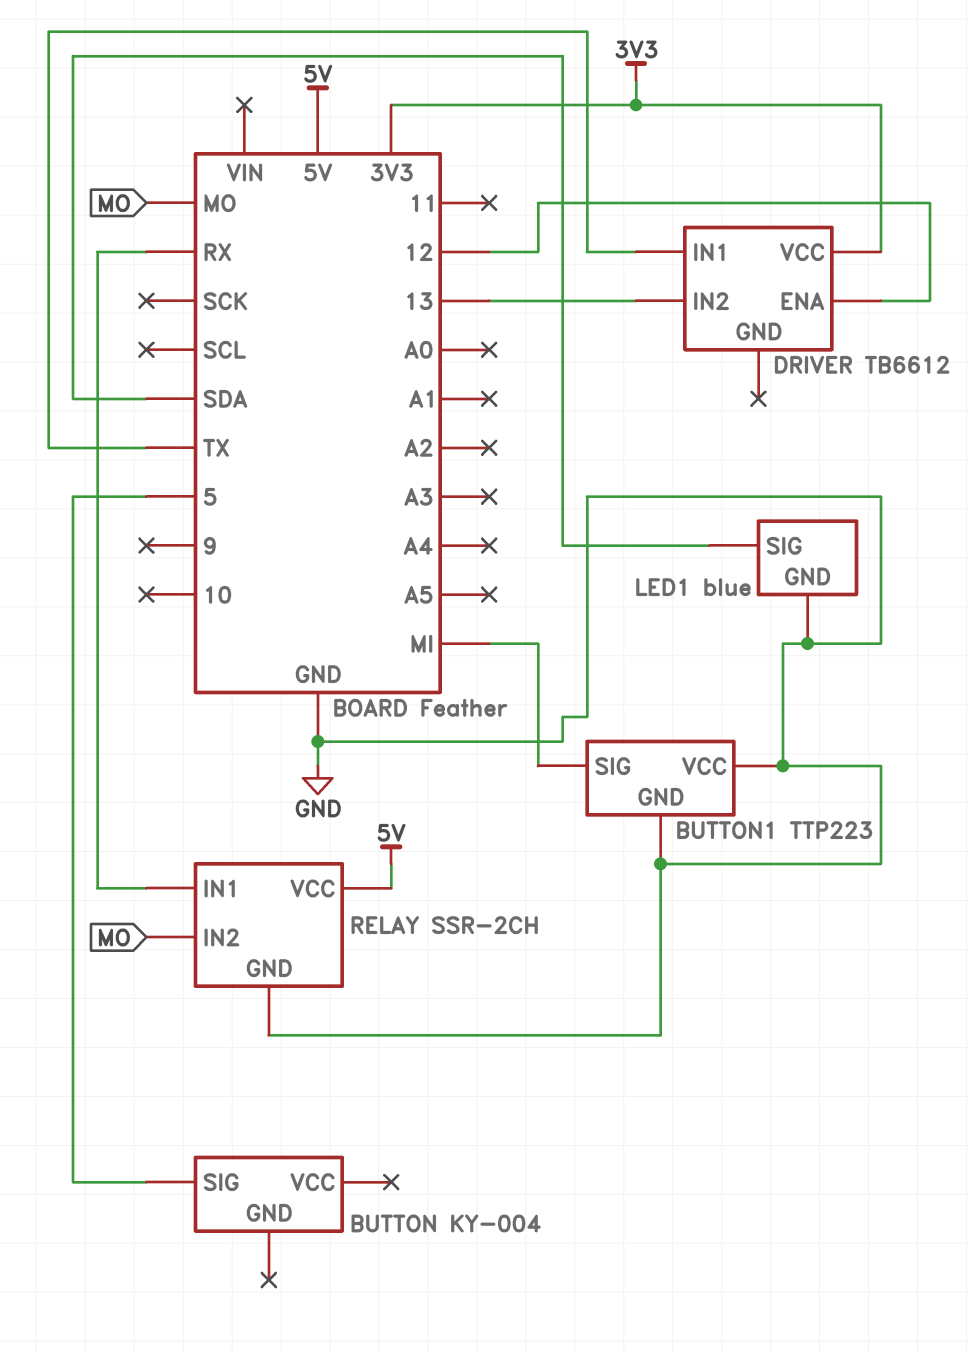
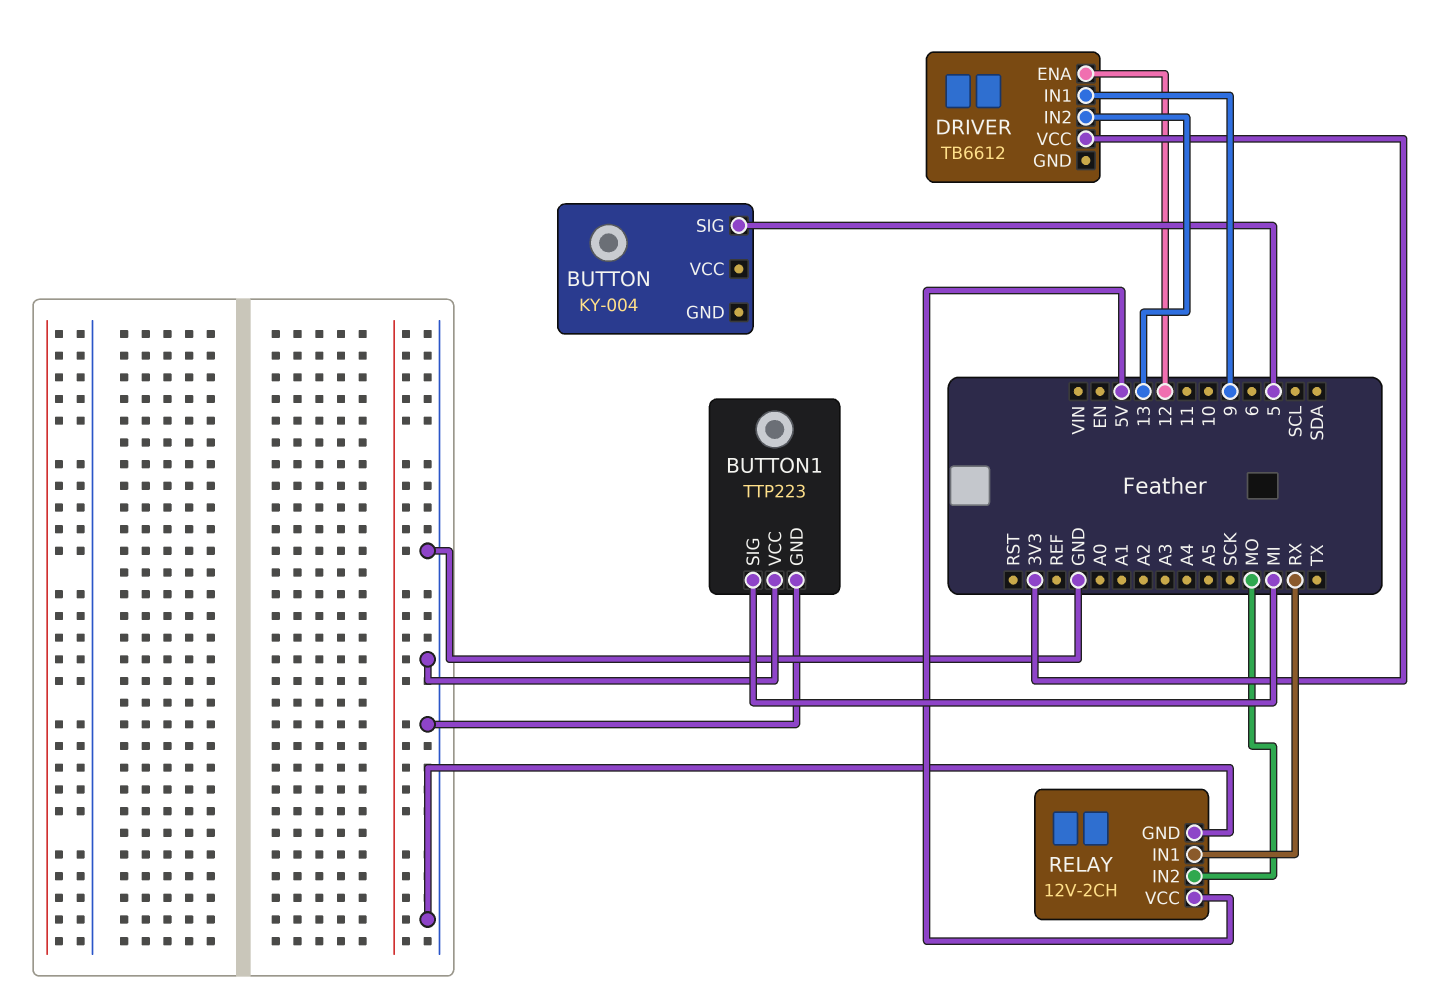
DRIVER pin IN1: TX -> 9
LED1: blue -> none
LED1 pin GND: GND -> none
LED1 pin SIG: SDA -> none
RELAY: SSR-2CH -> 12V-2CH

